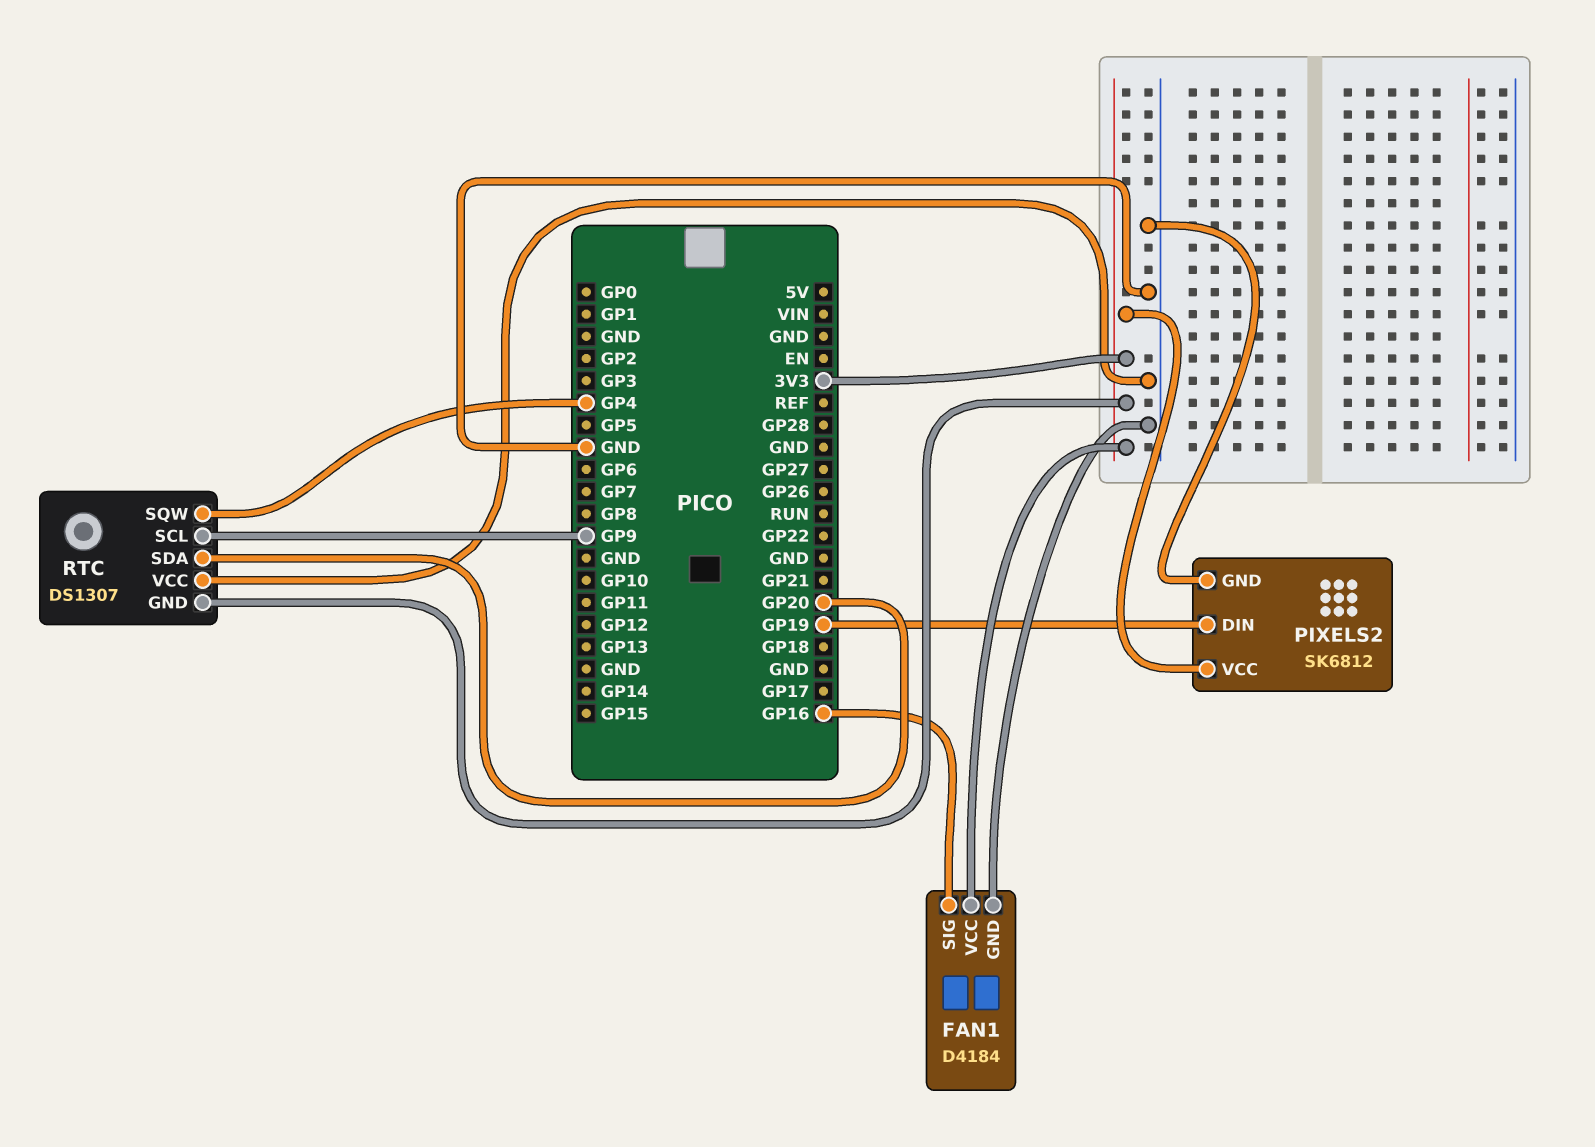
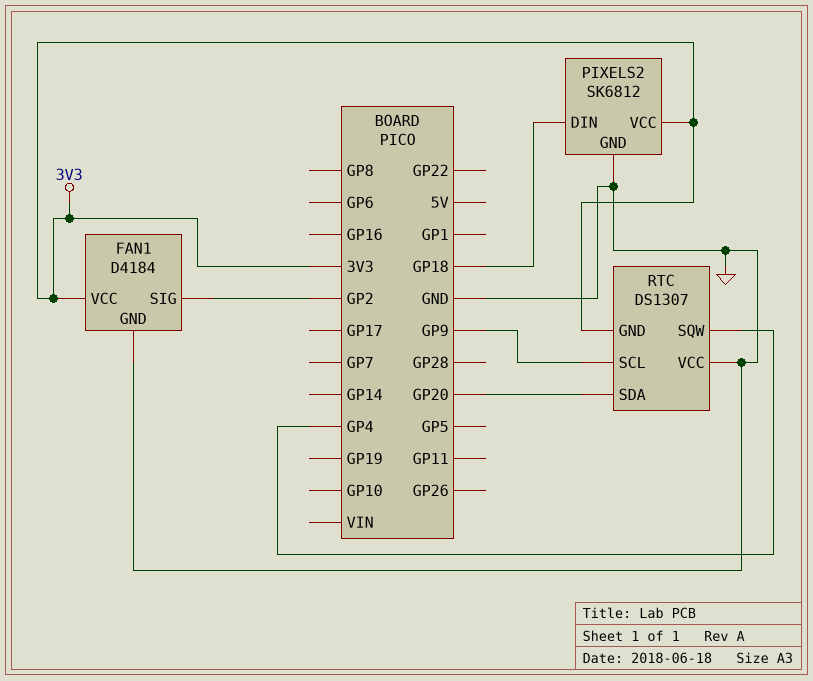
FAN1 pin SIG: GP16 -> GP2
PIXELS2 pin DIN: GP19 -> GP18

